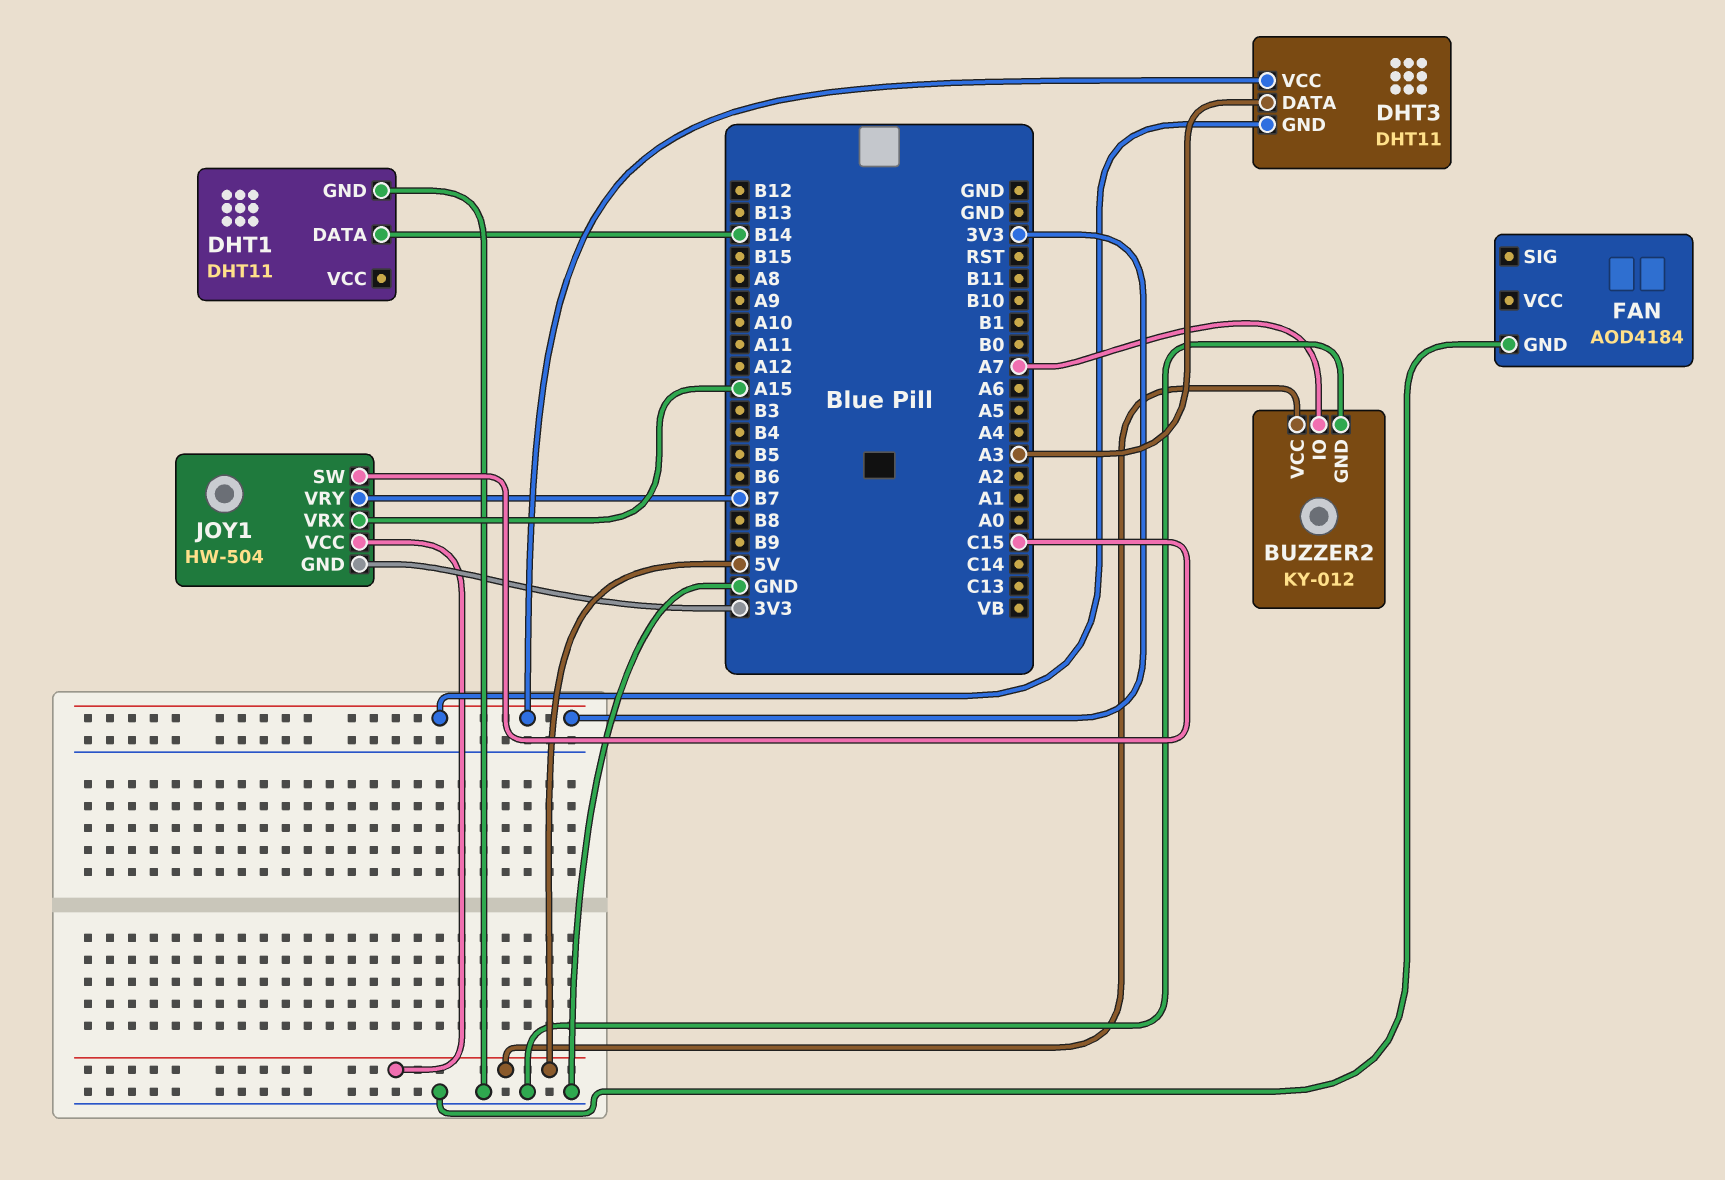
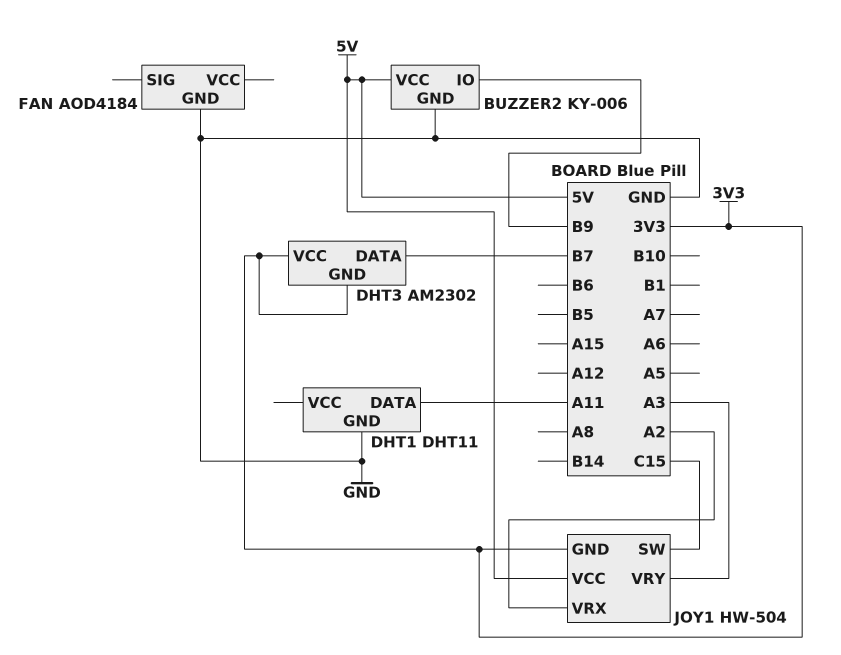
BUZZER2: KY-012 -> KY-006
BUZZER2 pin IO: A7 -> B9
DHT1 pin DATA: B14 -> A11
DHT3: DHT11 -> AM2302
DHT3 pin DATA: A3 -> B7
JOY1 pin VRX: A15 -> A2
JOY1 pin VRY: B7 -> A3

